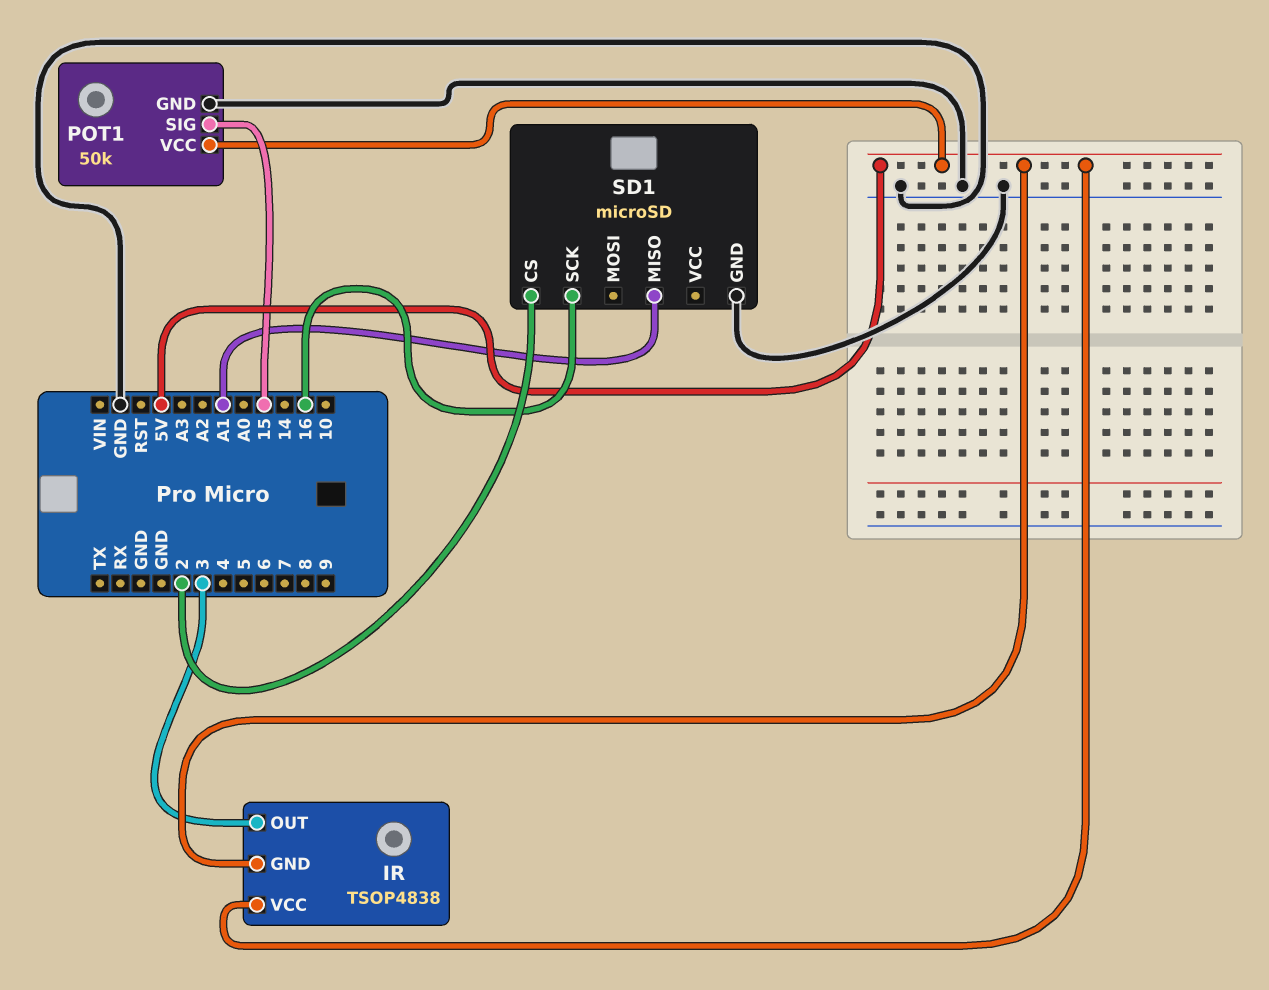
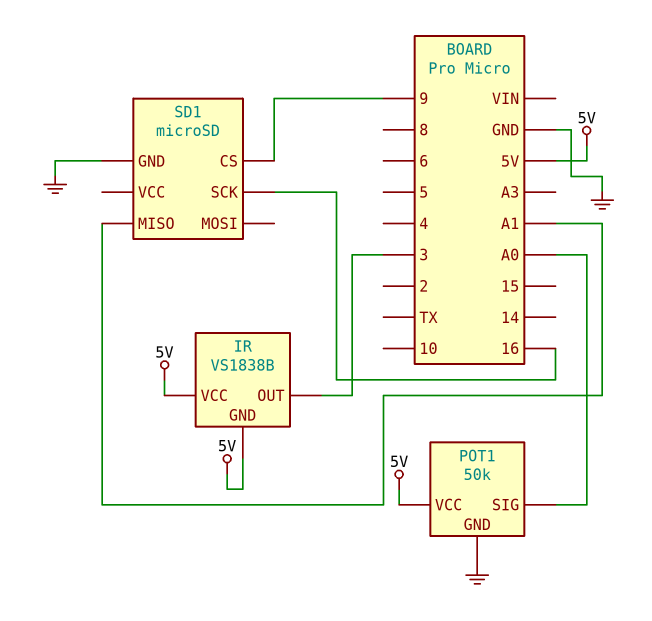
IR: TSOP4838 -> VS1838B
POT1 pin SIG: 15 -> A0
SD1 pin CS: 2 -> 9

